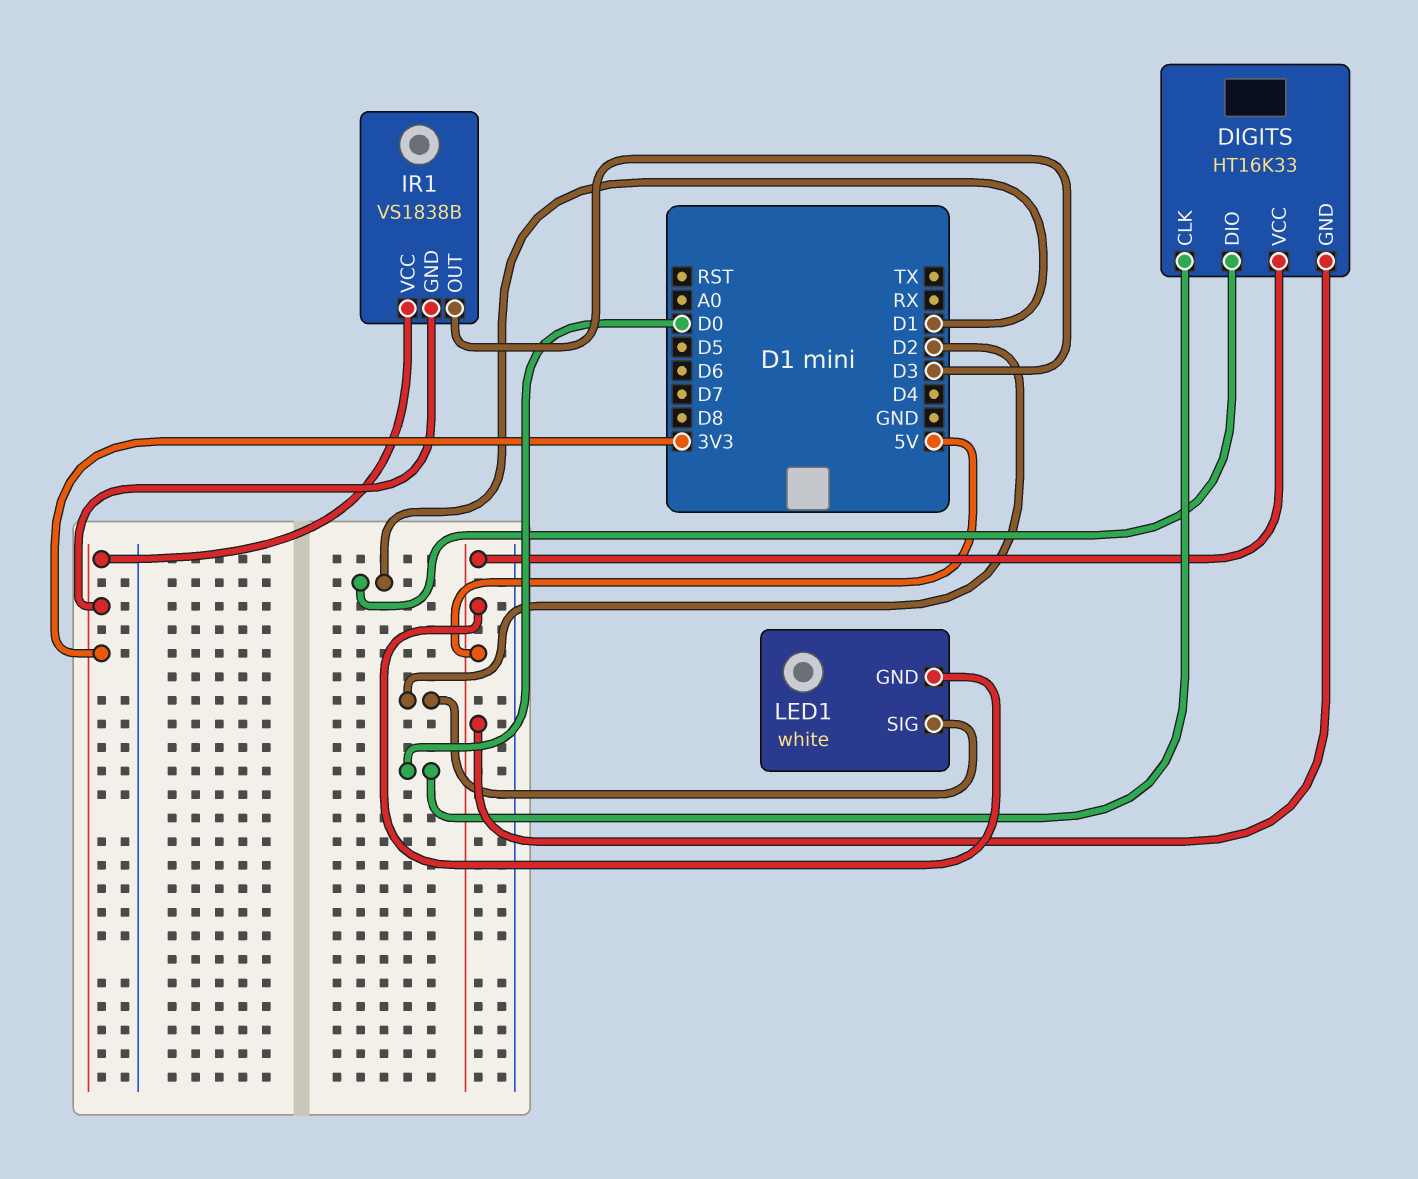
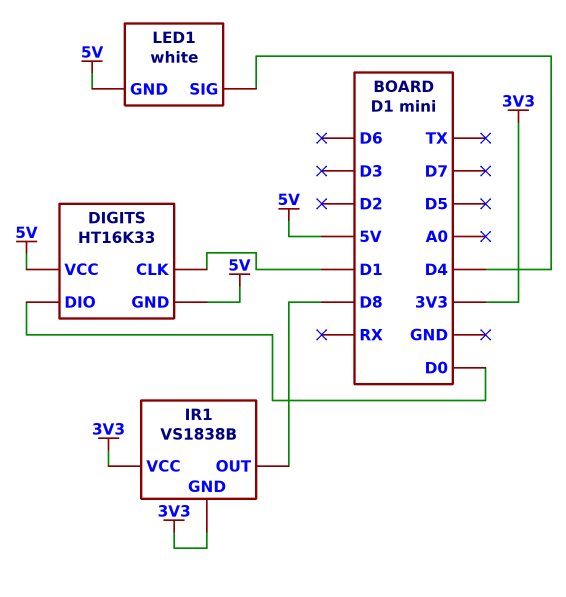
DIGITS pin CLK: D0 -> D1
DIGITS pin DIO: D1 -> D0
IR1 pin OUT: D3 -> D8
LED1 pin SIG: D2 -> D4

